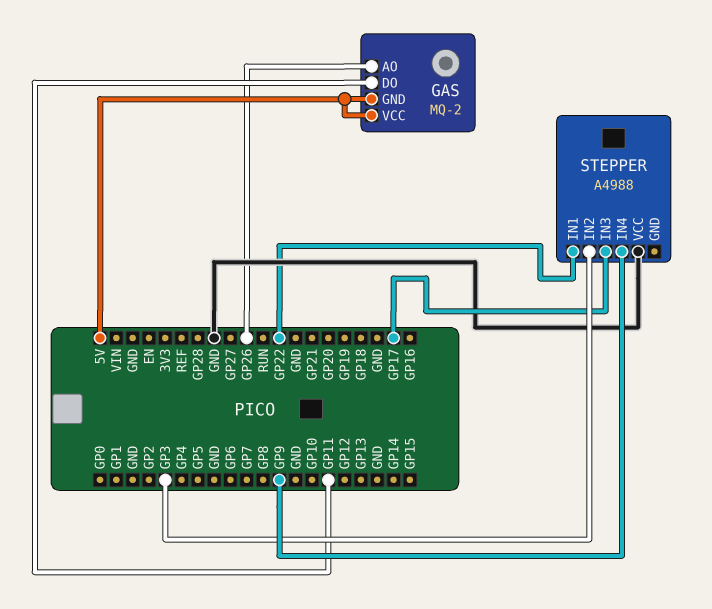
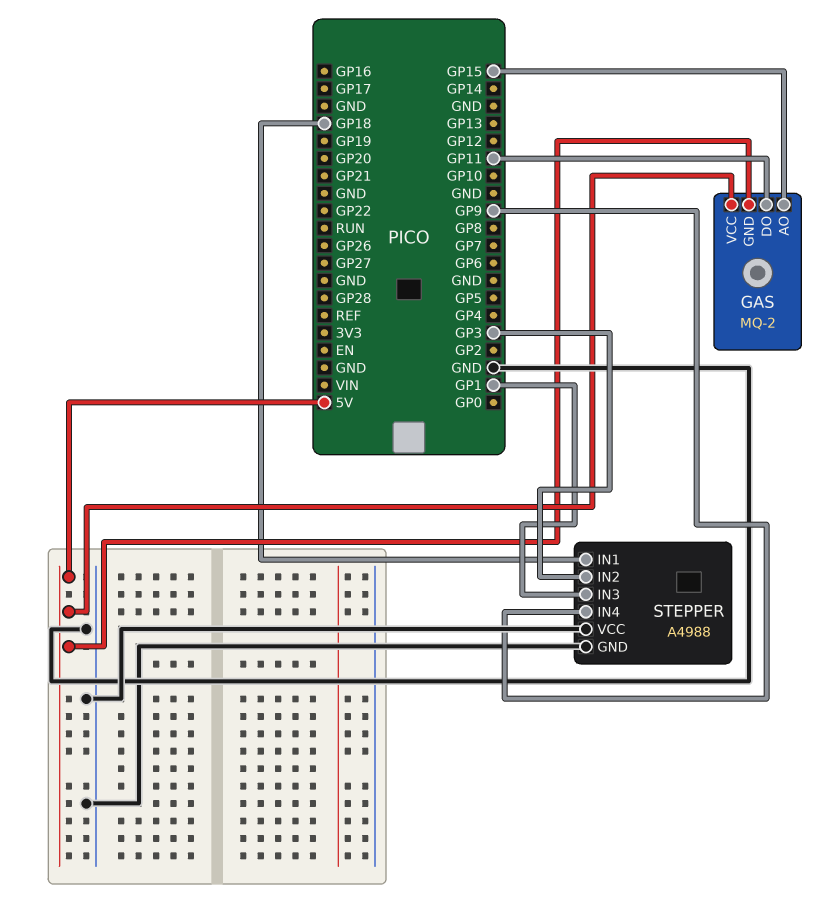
GAS pin AO: GP26 -> GP15
STEPPER pin GND: none -> GND
STEPPER pin IN1: GP22 -> GP18
STEPPER pin IN3: GP17 -> GP1

